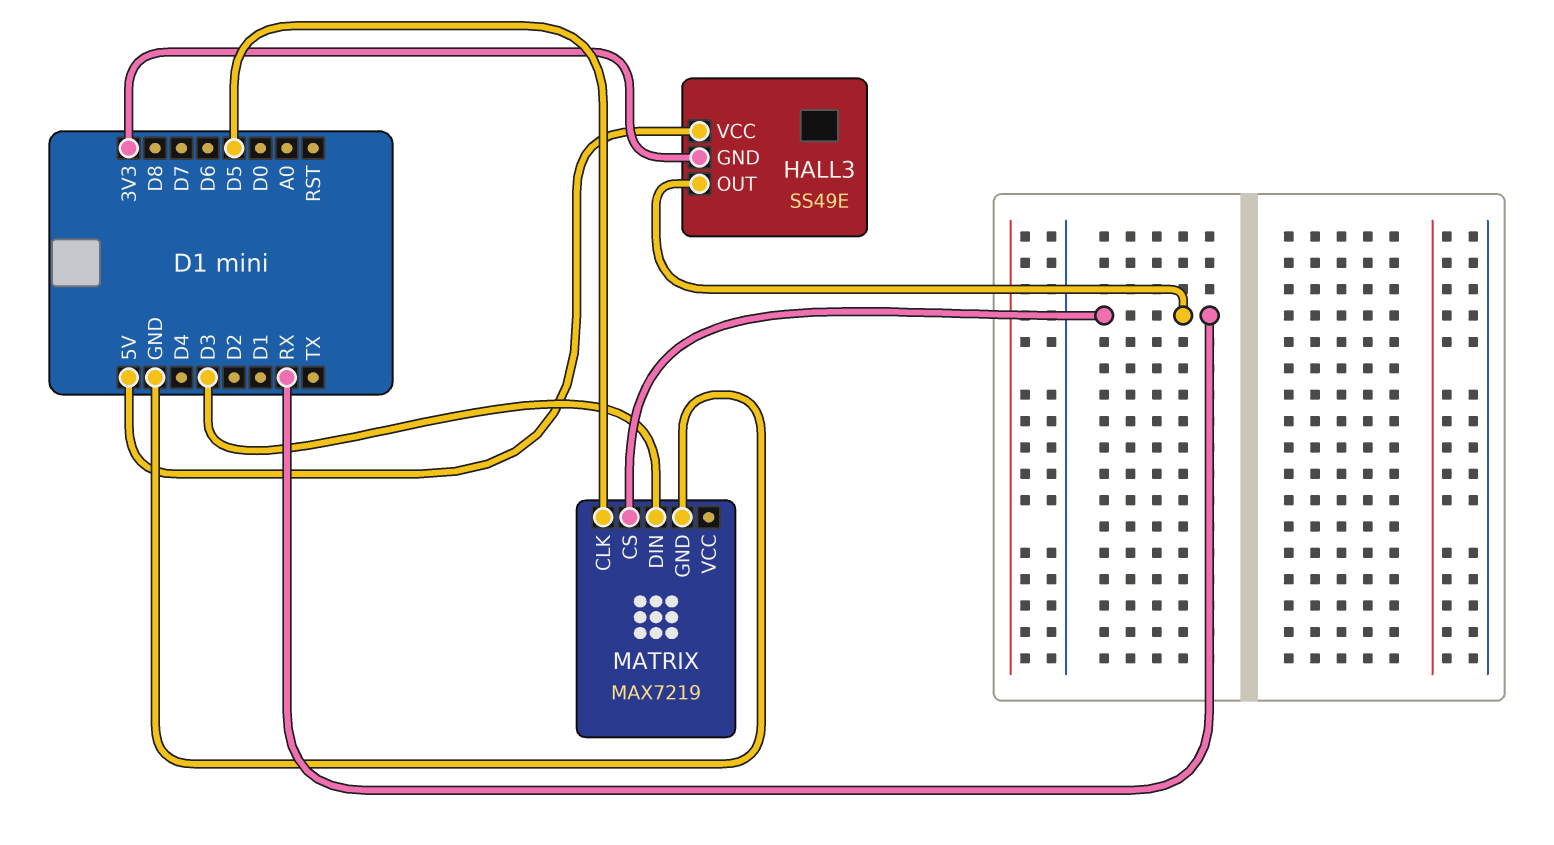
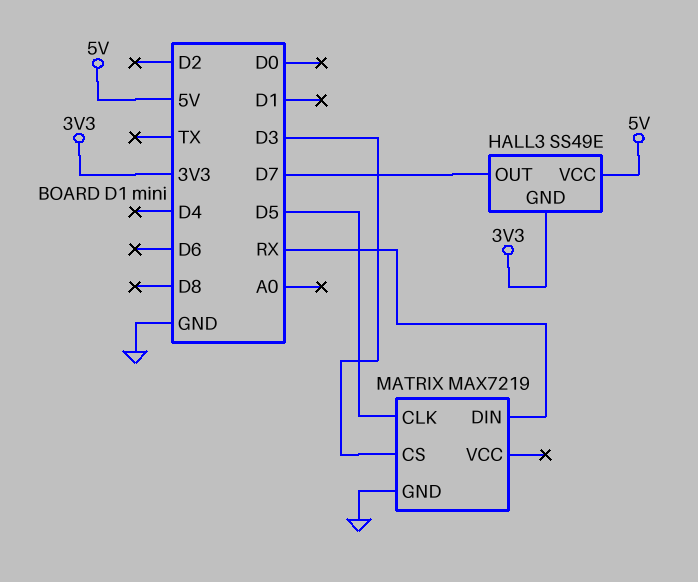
HALL3 pin OUT: RX -> D7
MATRIX pin CS: RX -> D3
MATRIX pin DIN: D3 -> RX

